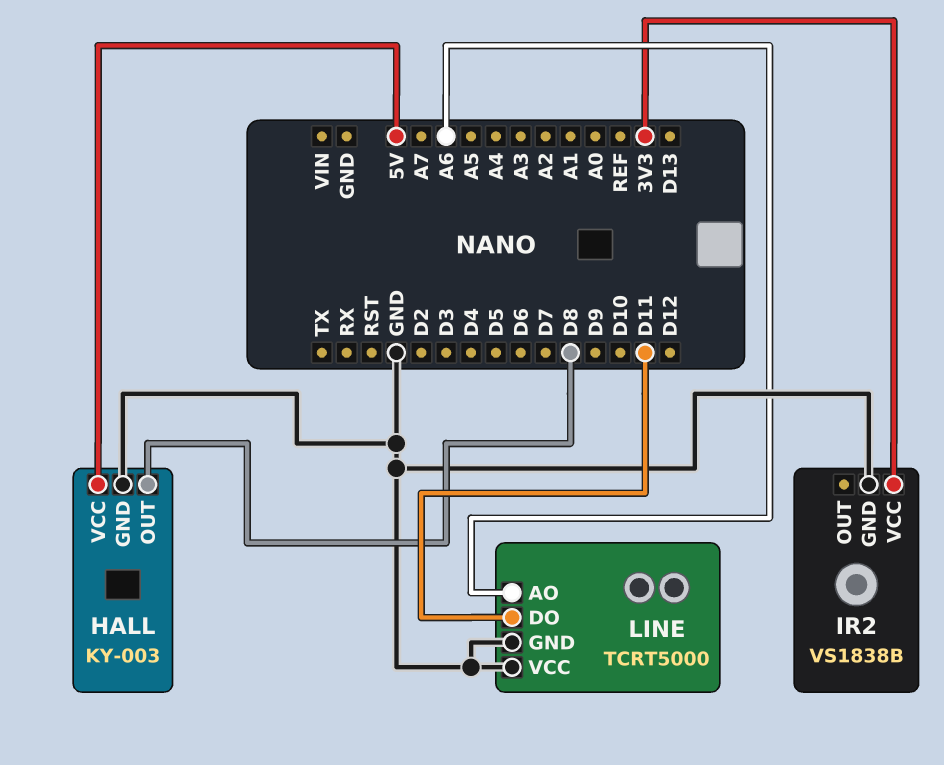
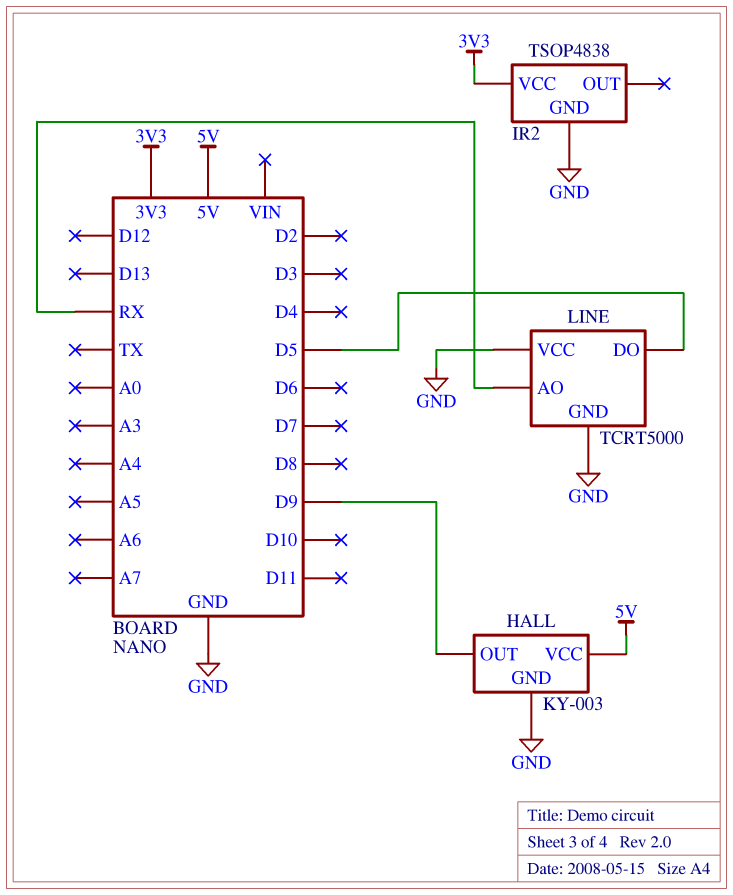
HALL pin OUT: D8 -> D9
IR2: VS1838B -> TSOP4838
LINE pin AO: A6 -> RX
LINE pin DO: D11 -> D5

